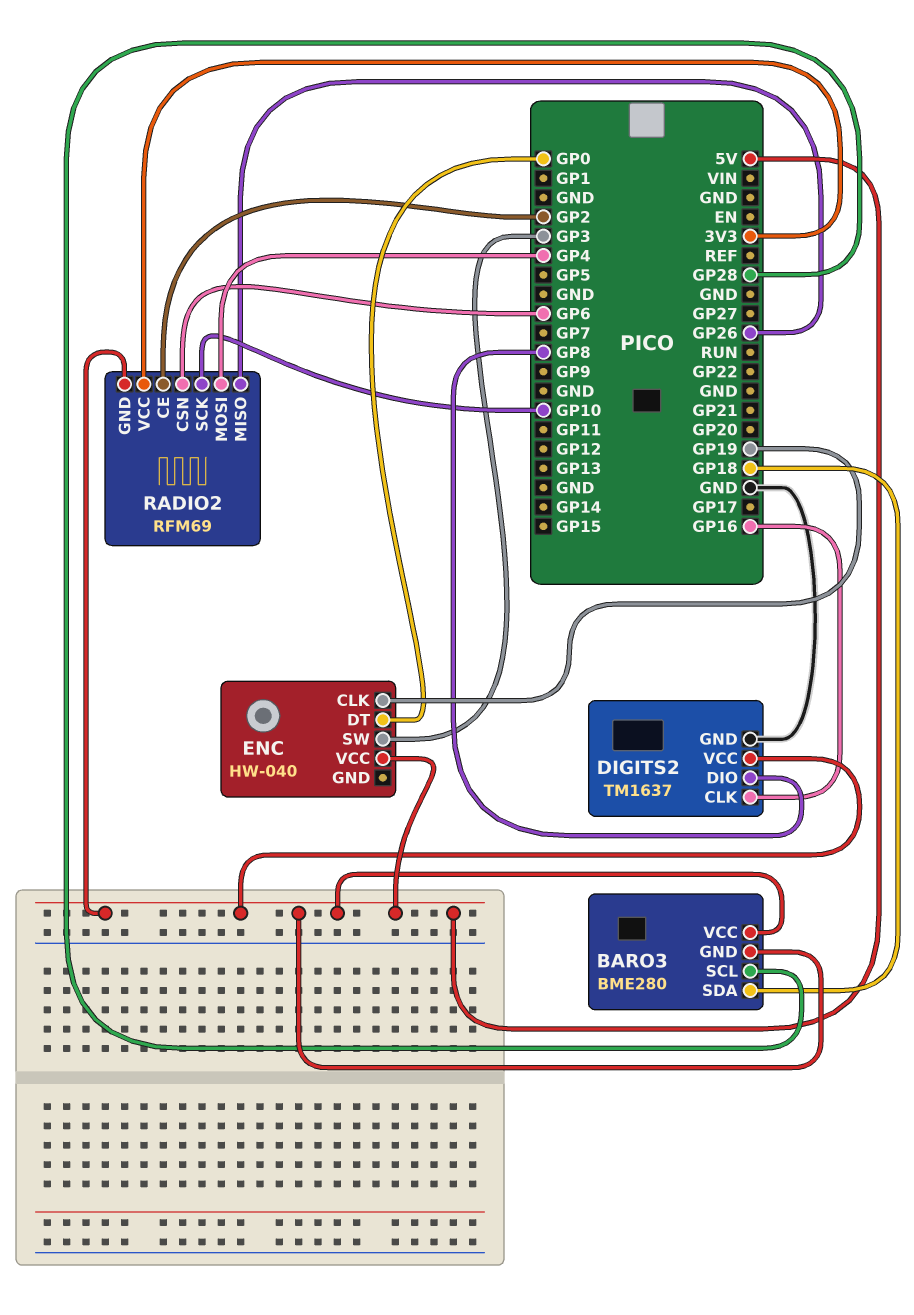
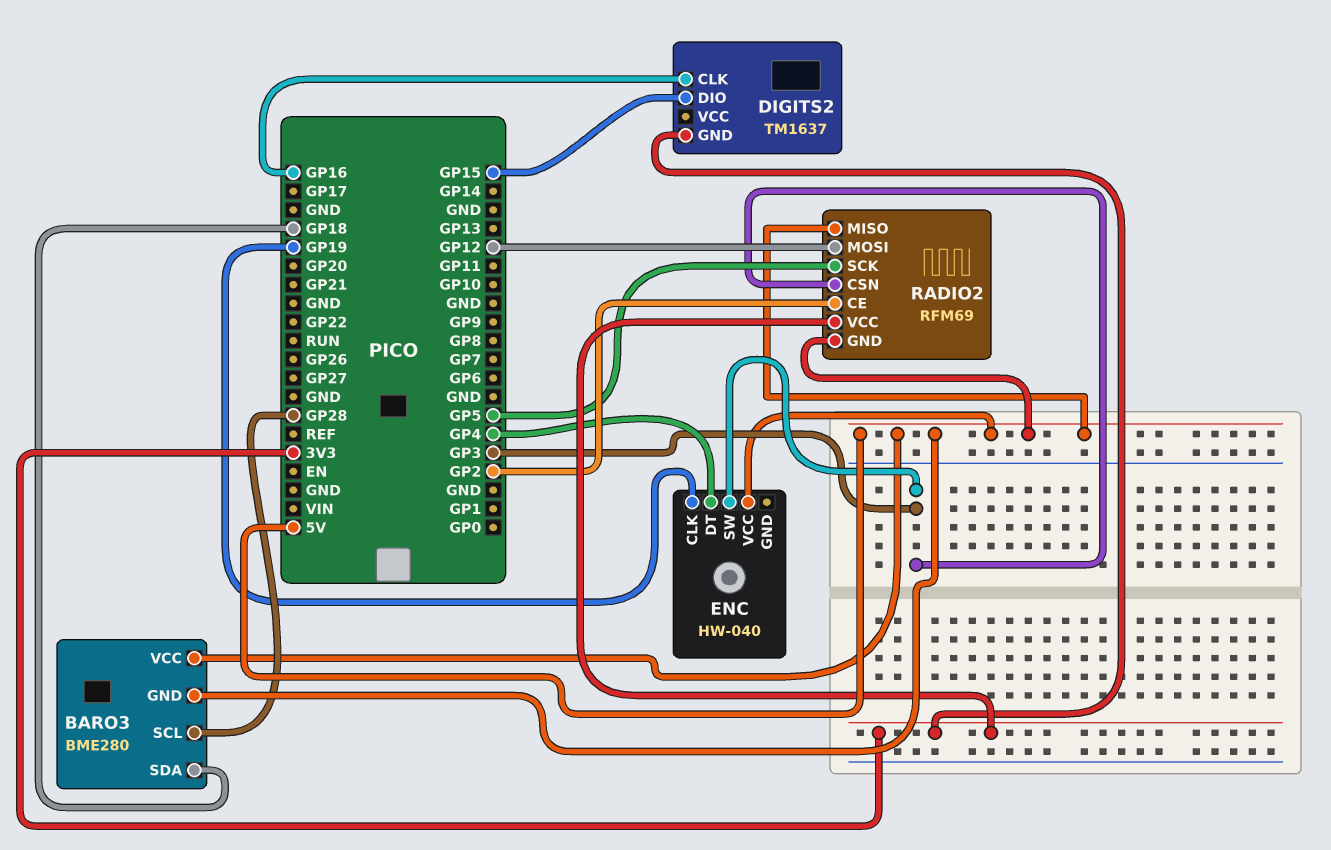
DIGITS2 pin DIO: GP8 -> GP15
DIGITS2 pin GND: GND -> 3V3
DIGITS2 pin VCC: 5V -> none
ENC pin DT: GP0 -> GP4
RADIO2 pin CSN: GP6 -> GP3
RADIO2 pin MISO: GP26 -> 5V
RADIO2 pin MOSI: GP4 -> GP12
RADIO2 pin SCK: GP10 -> GP5

